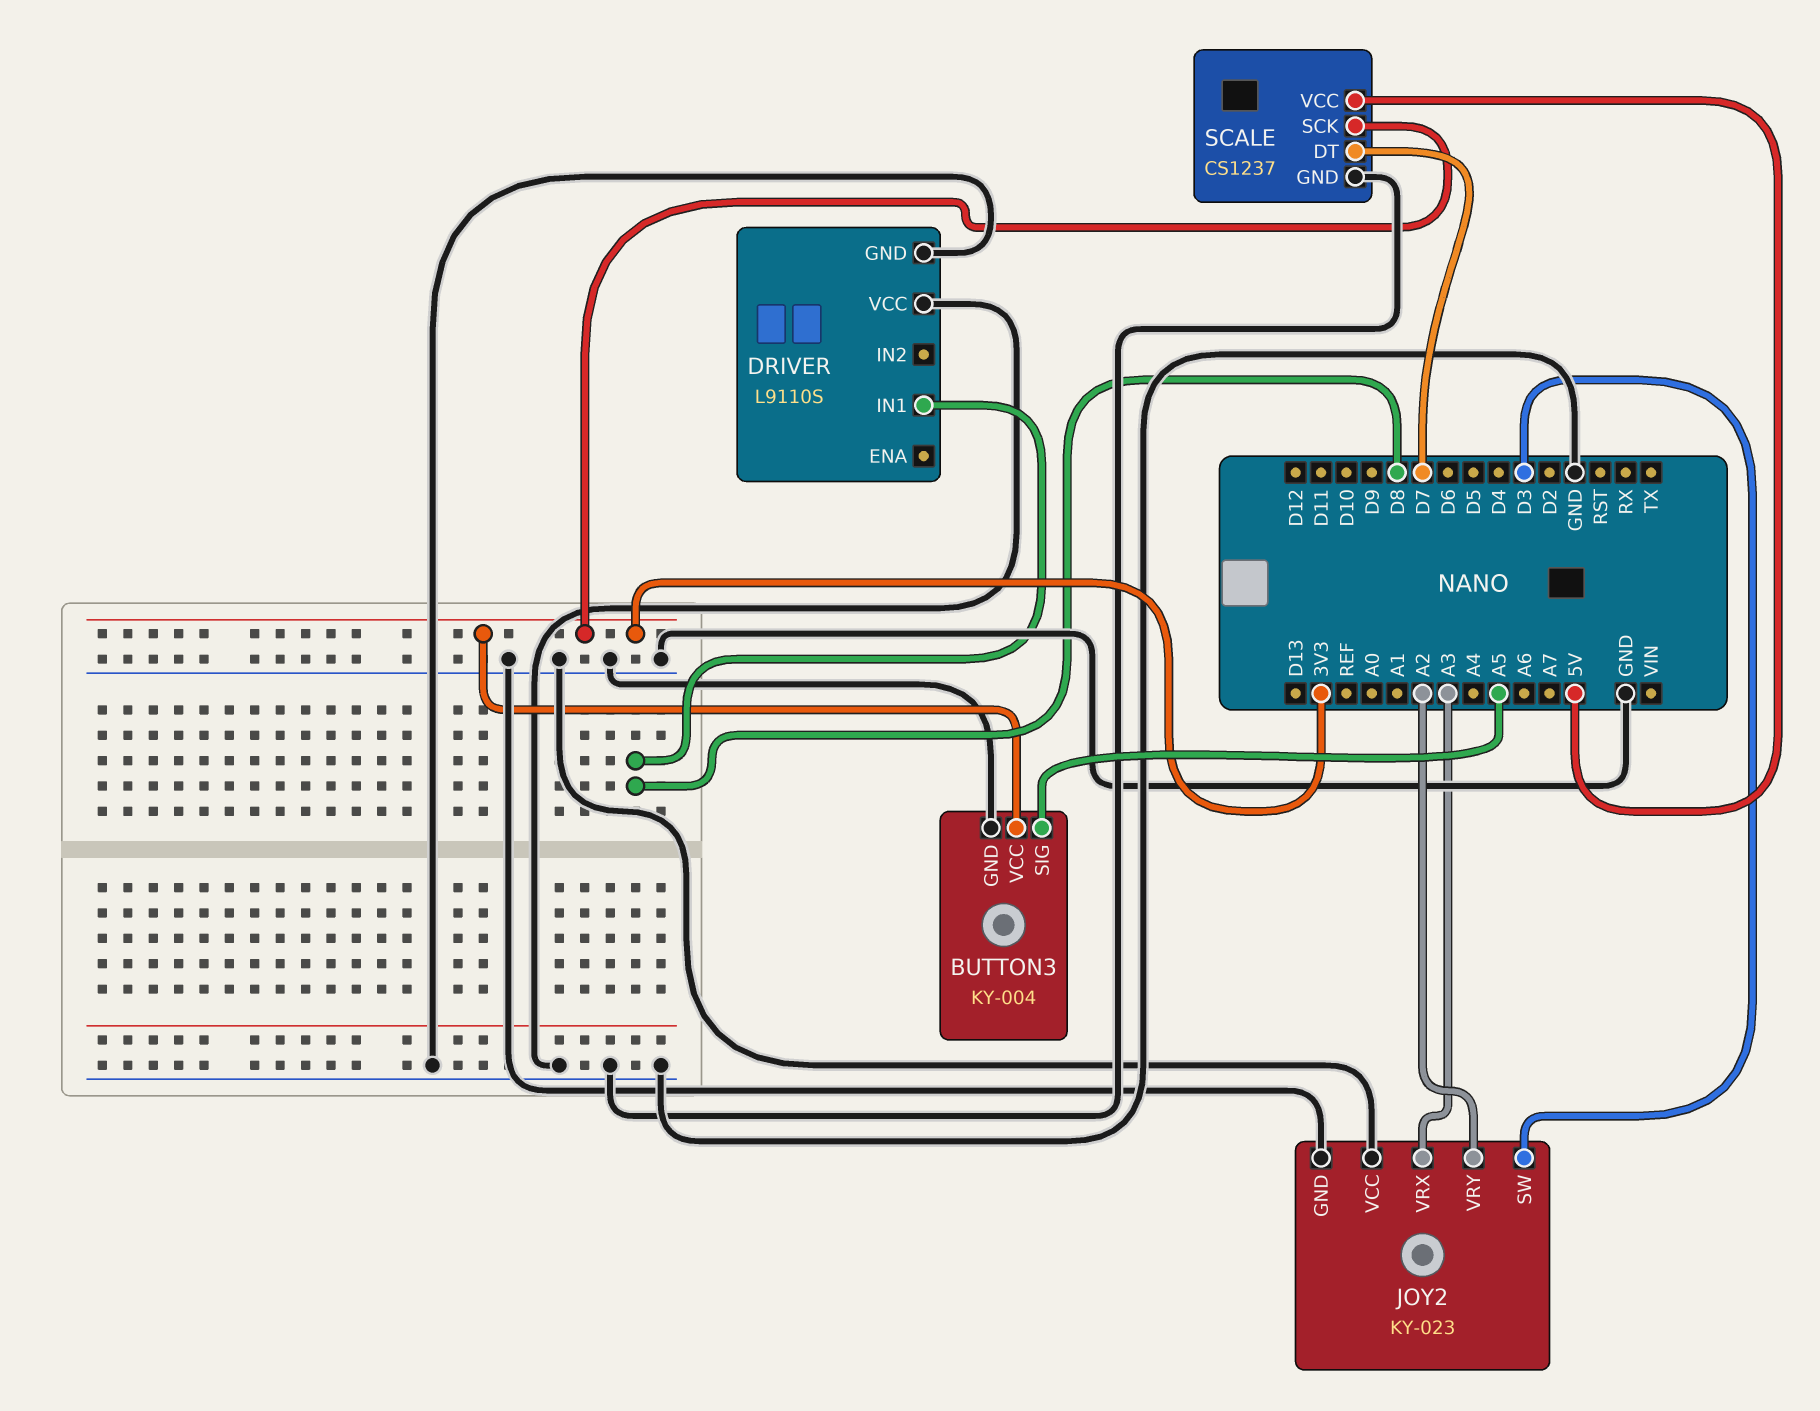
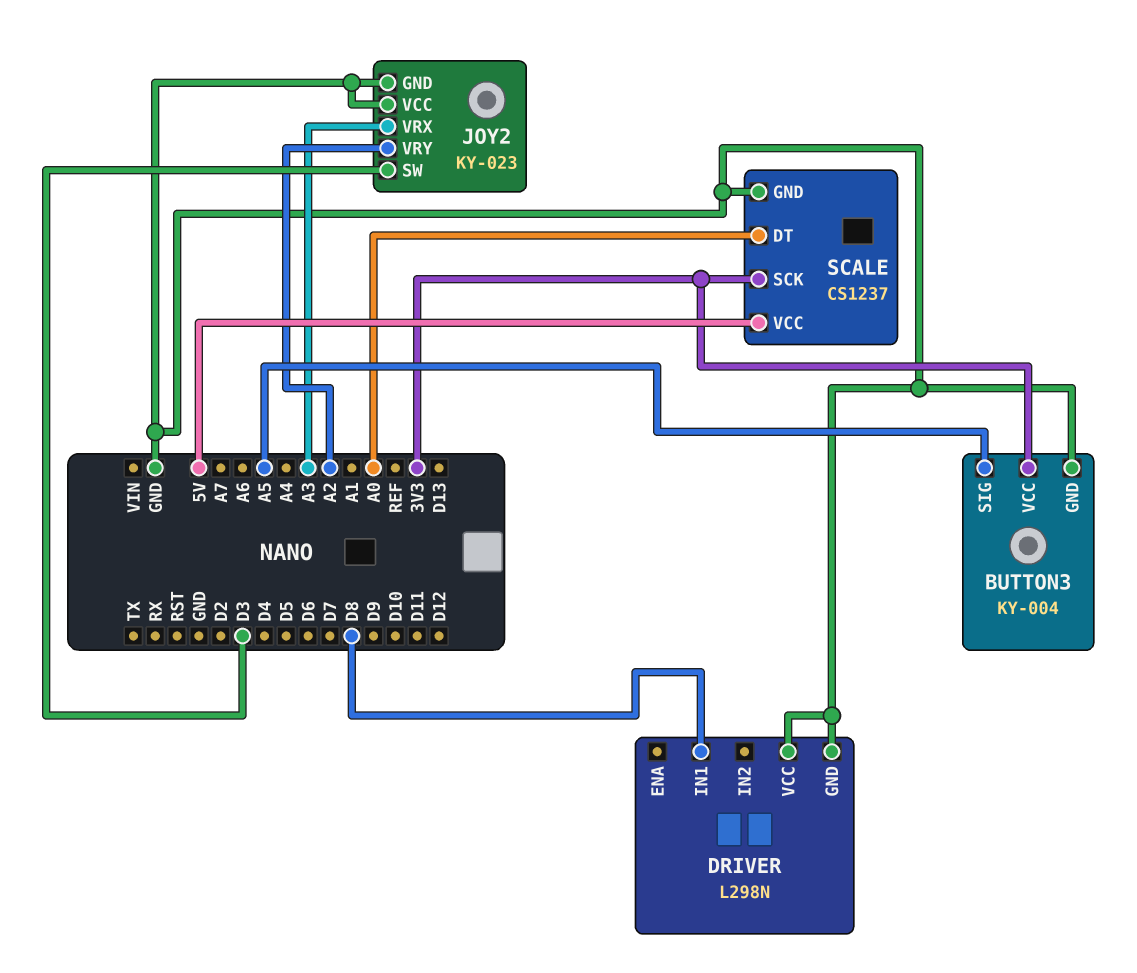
DRIVER: L9110S -> L298N
SCALE pin DT: D7 -> A0

